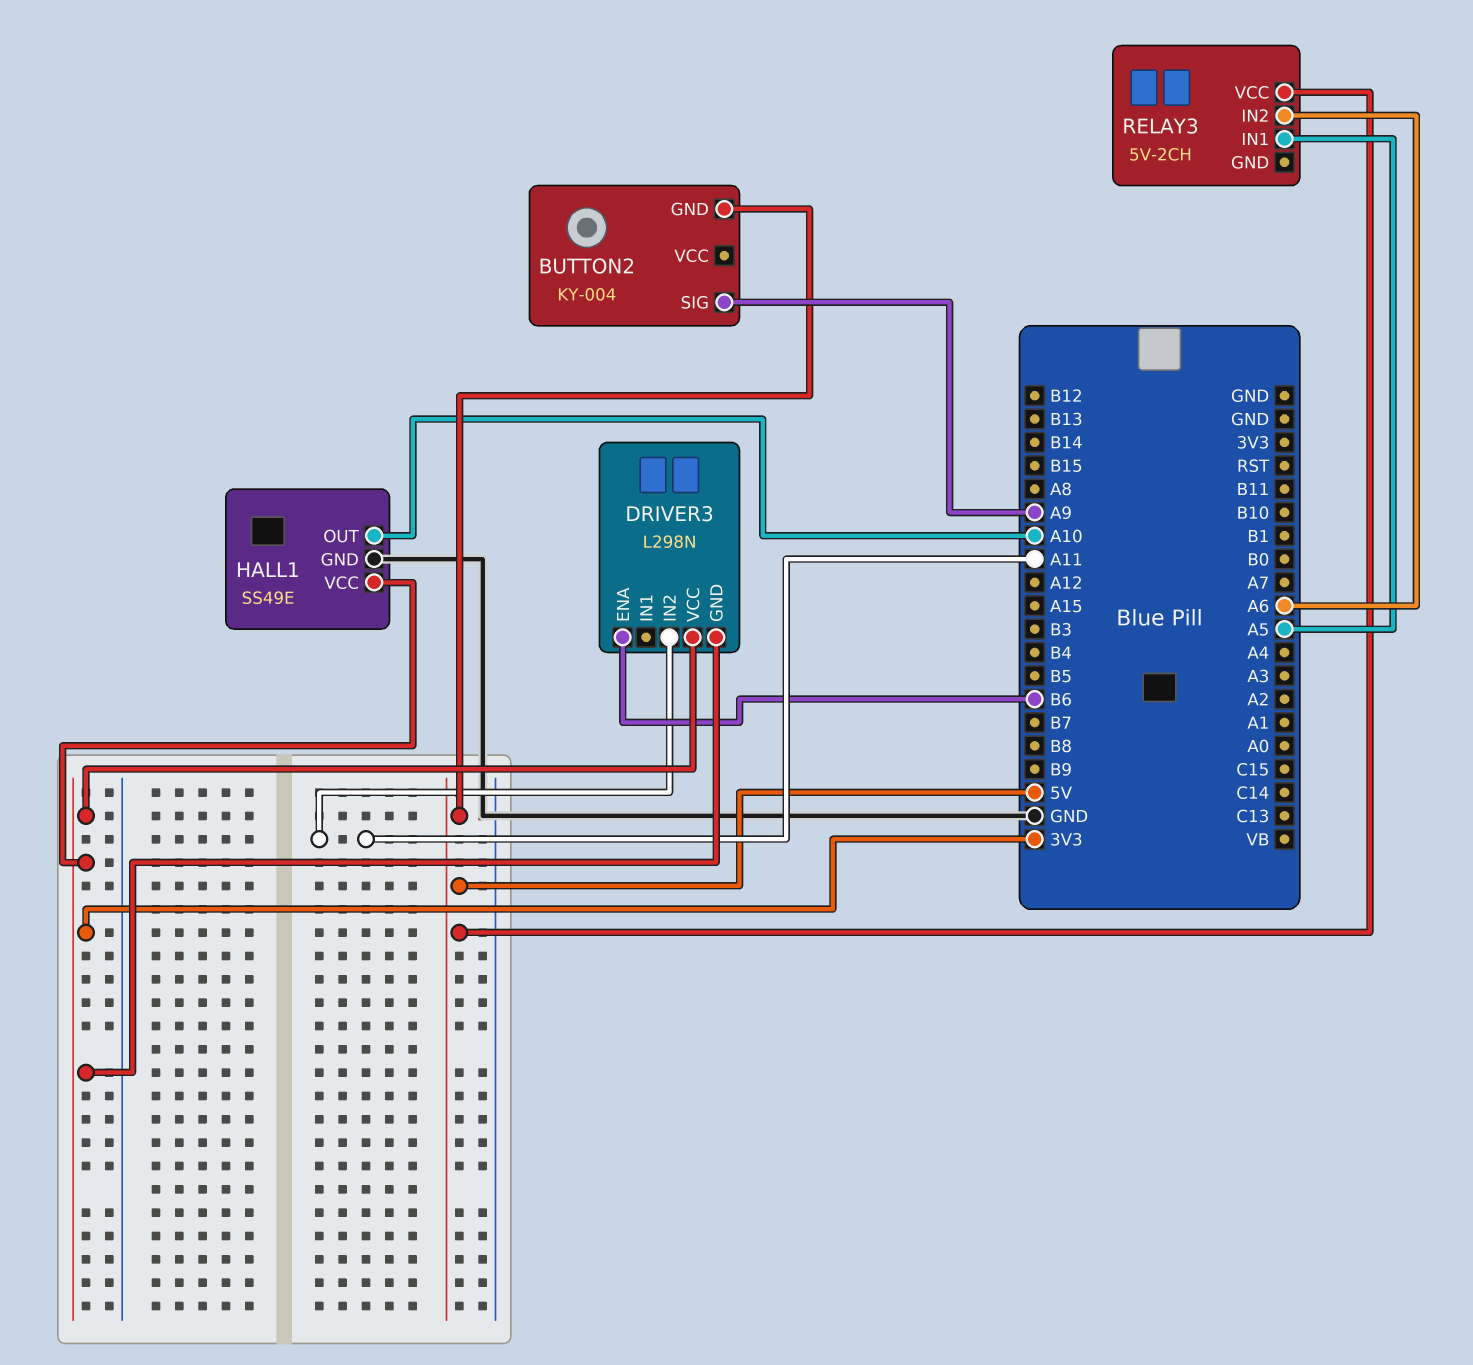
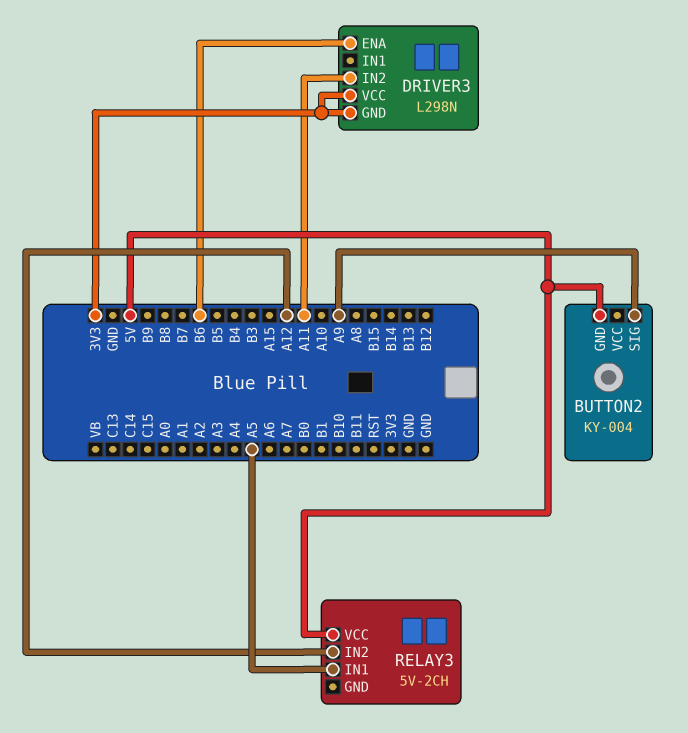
HALL1: SS49E -> none
HALL1 pin GND: GND -> none
HALL1 pin OUT: A10 -> none
HALL1 pin VCC: 3V3 -> none
RELAY3 pin IN2: A6 -> A12

